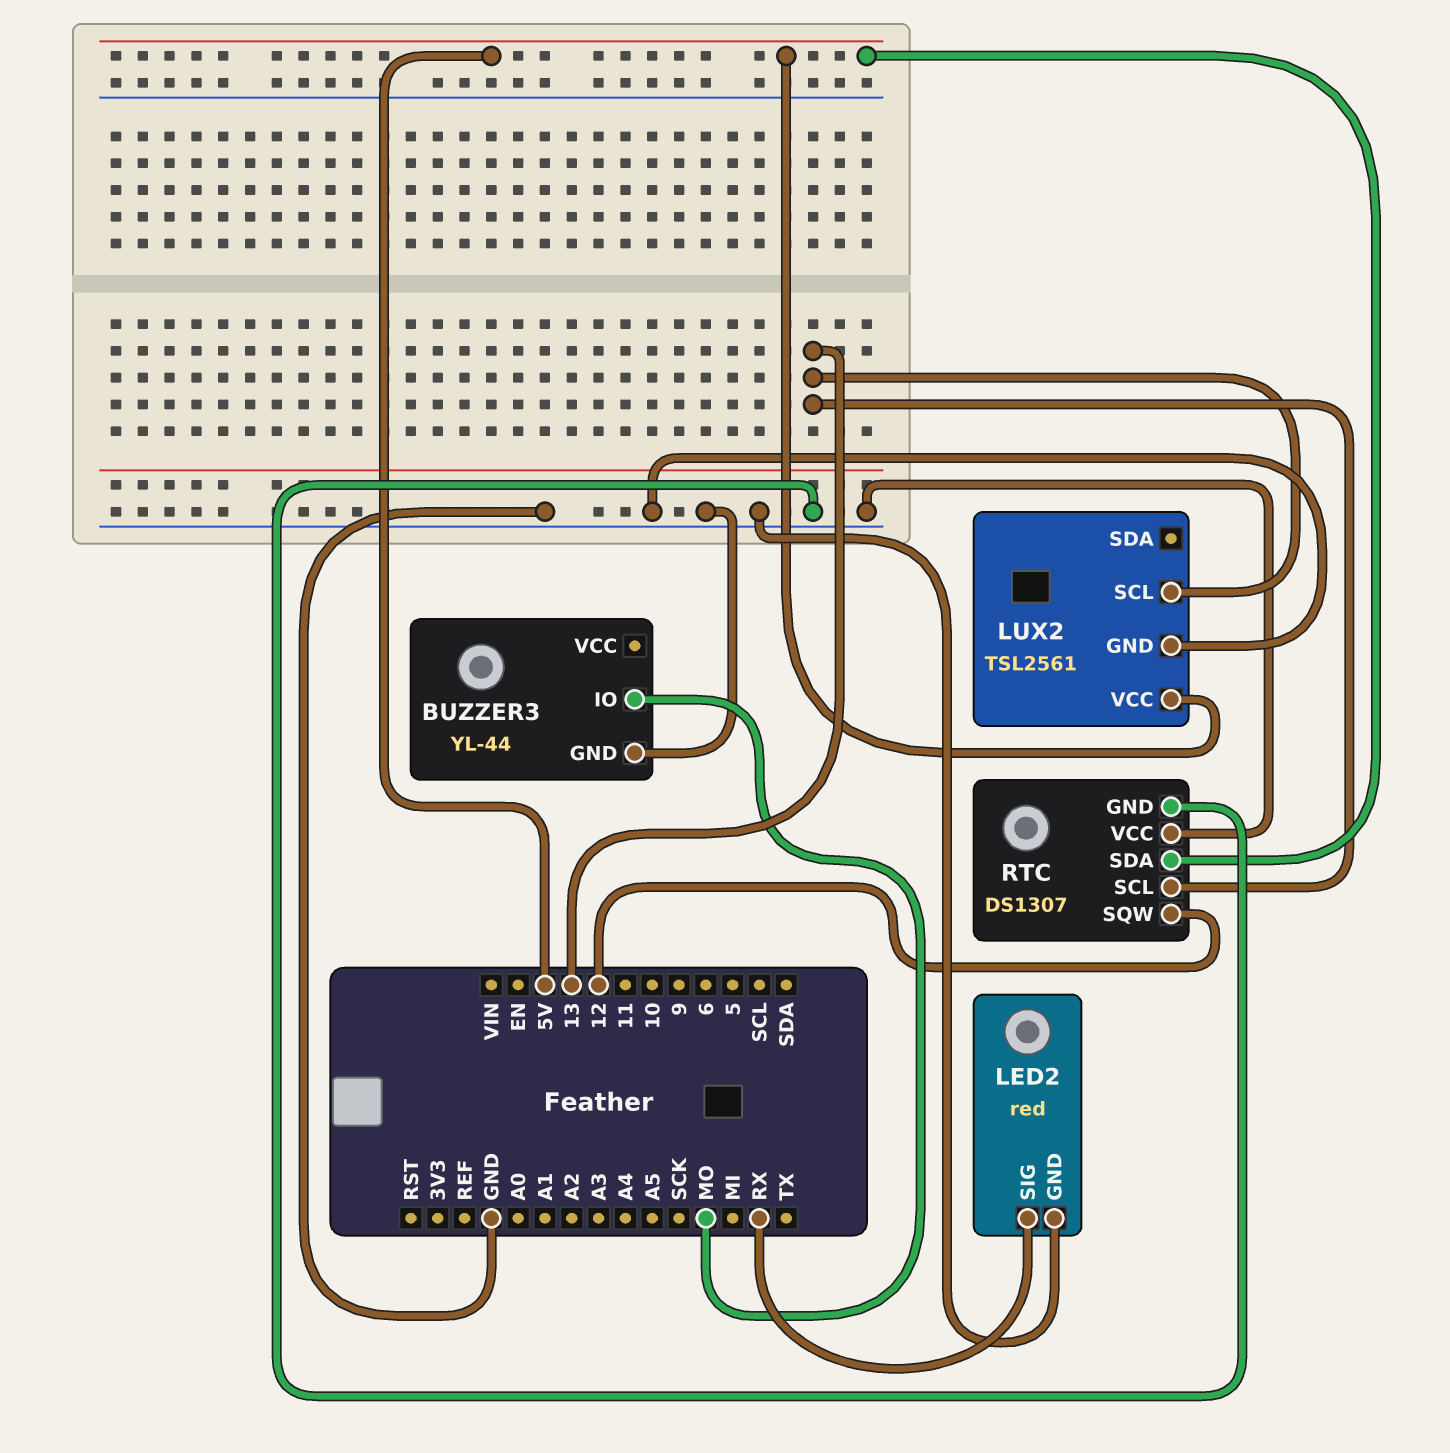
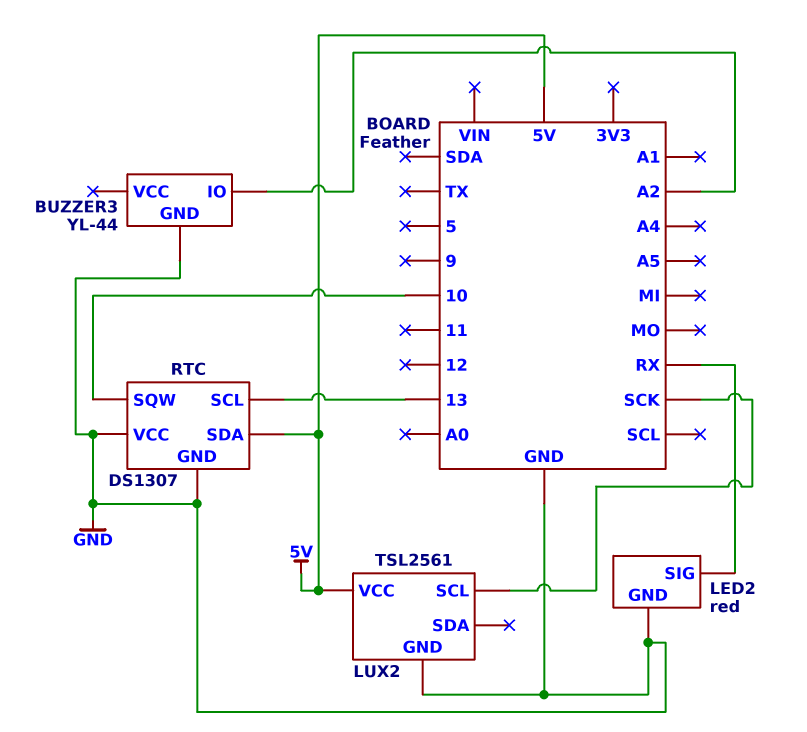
BUZZER3 pin IO: MO -> A2
LUX2 pin SCL: 13 -> SCK
RTC pin SQW: 12 -> 10

